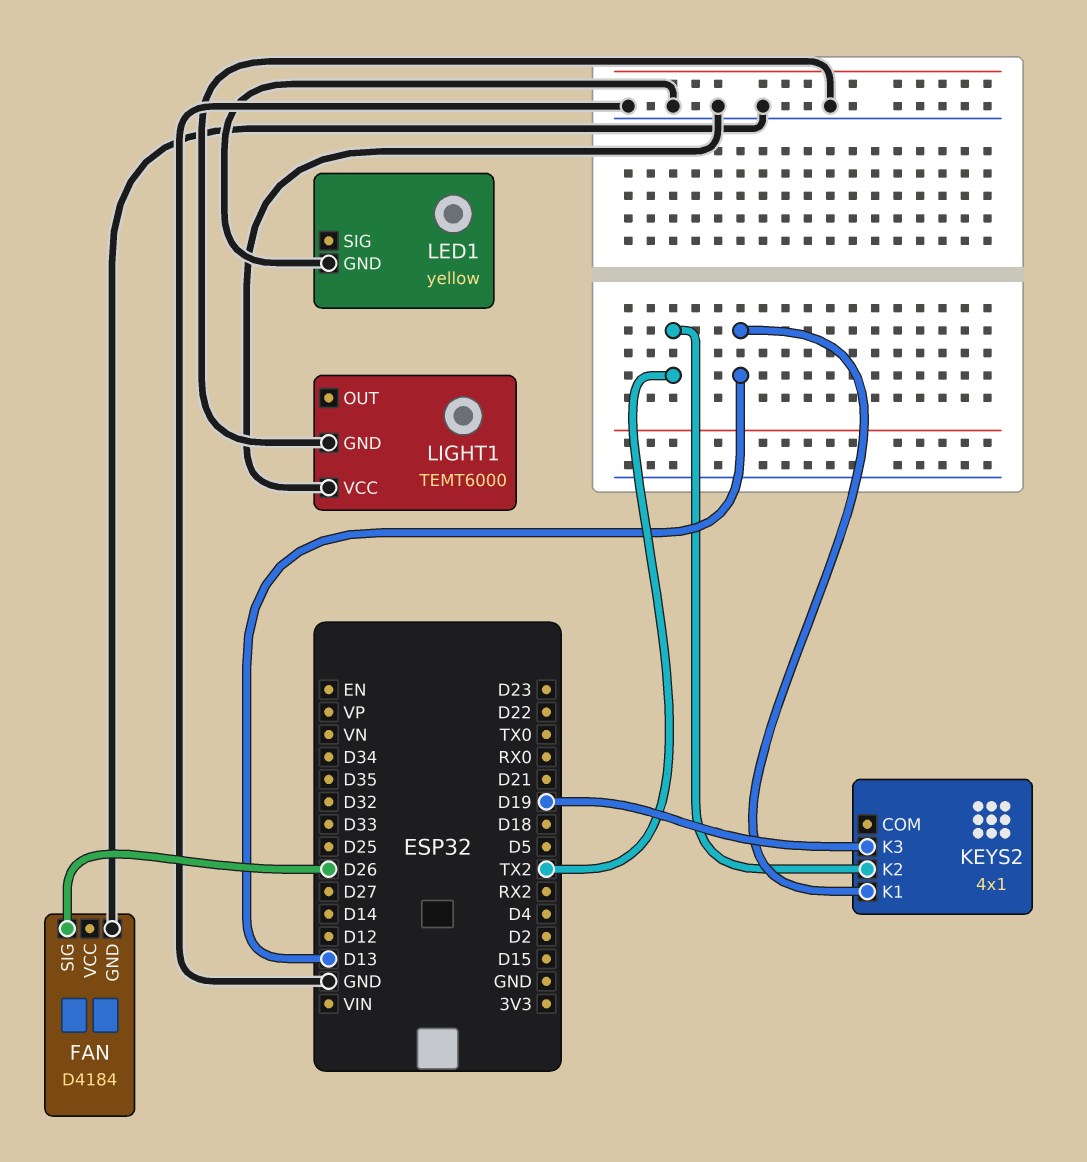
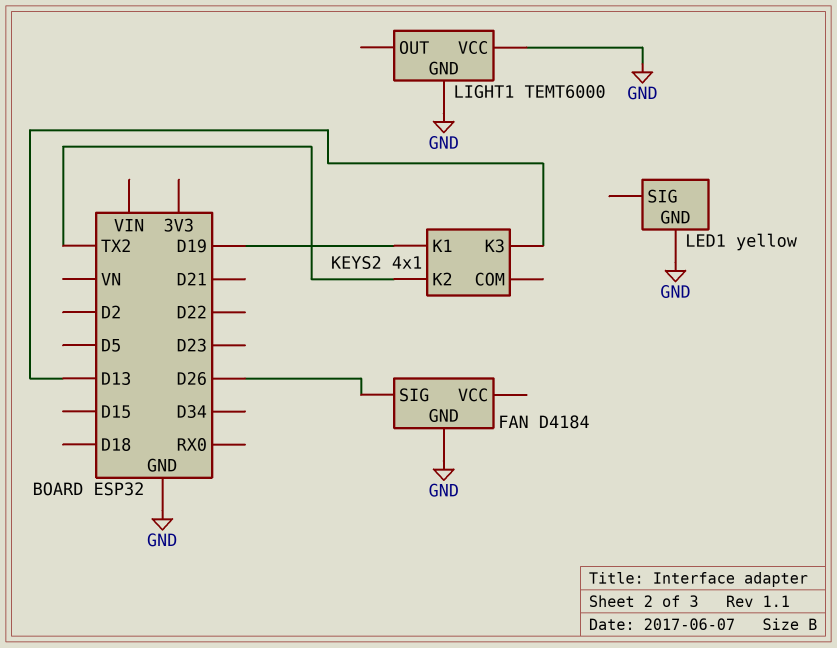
KEYS2 pin K1: D13 -> D19
KEYS2 pin K3: D19 -> D13

